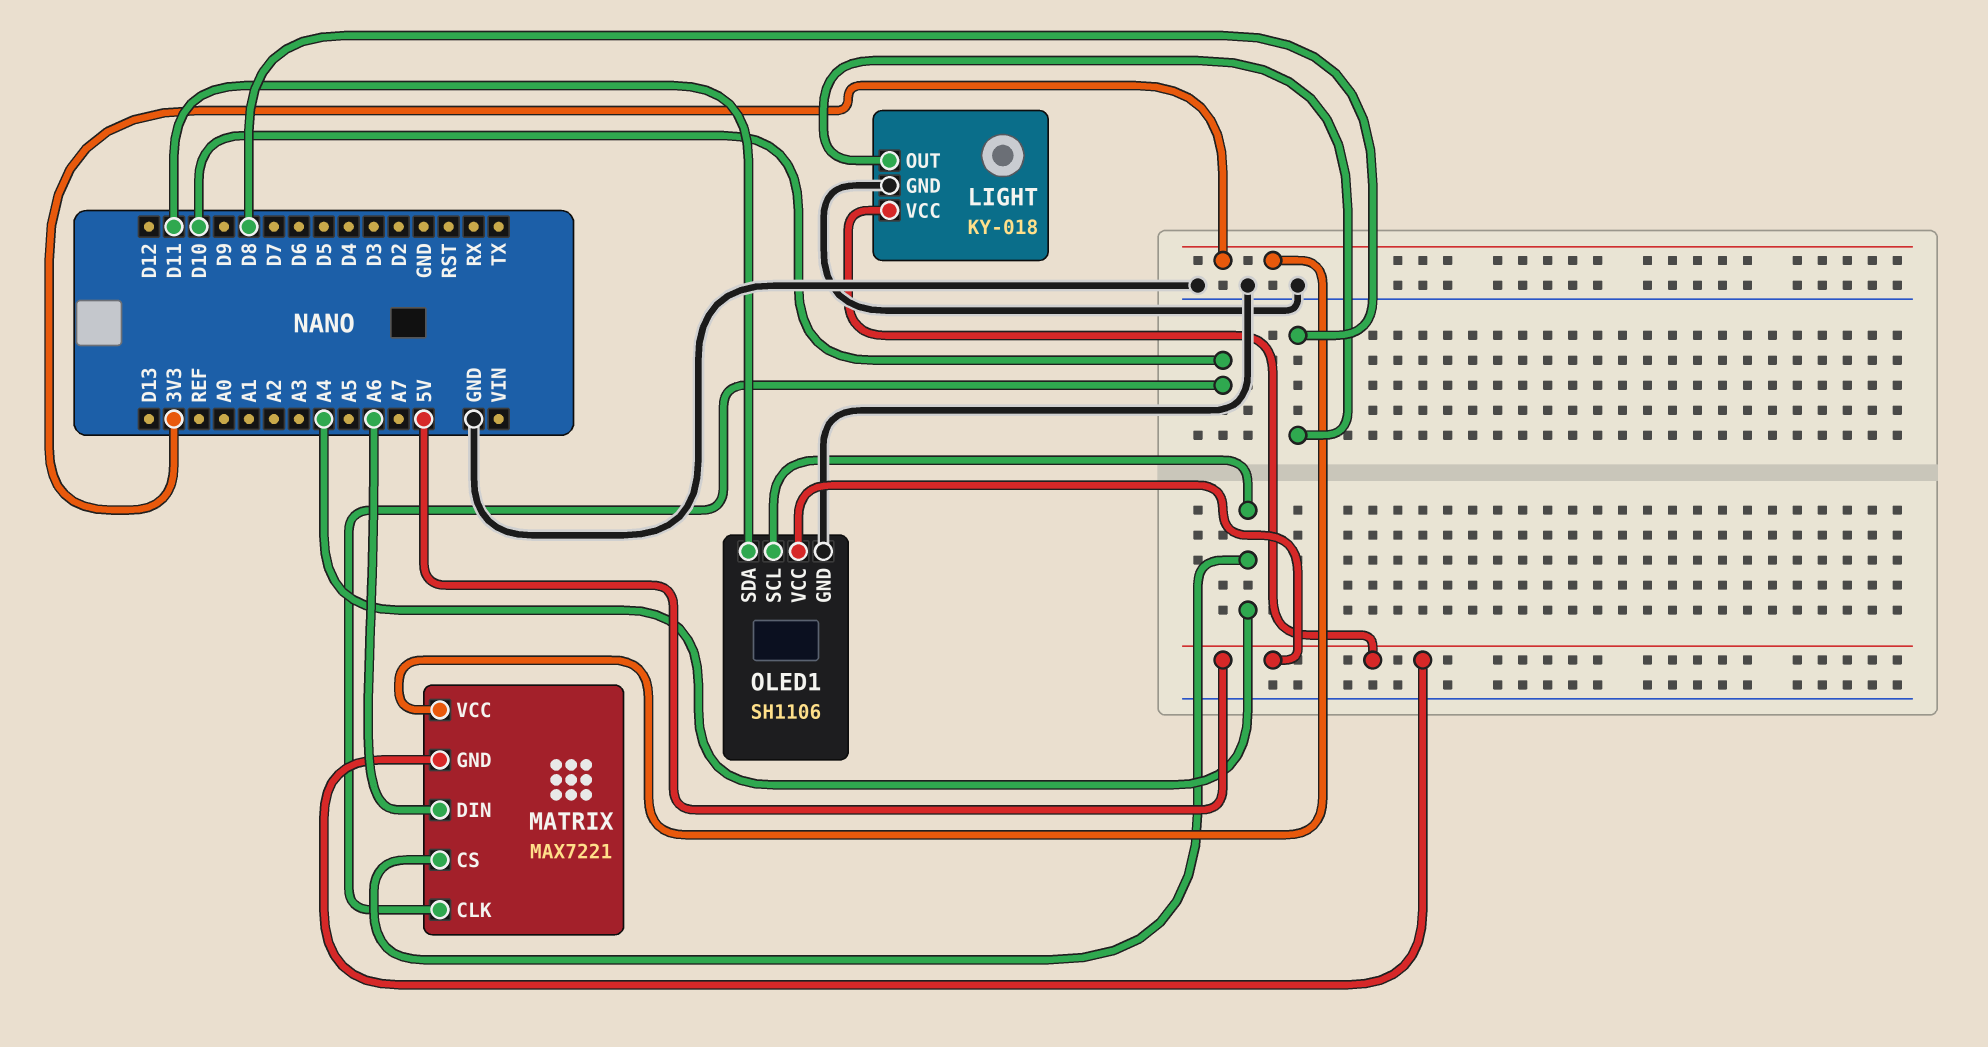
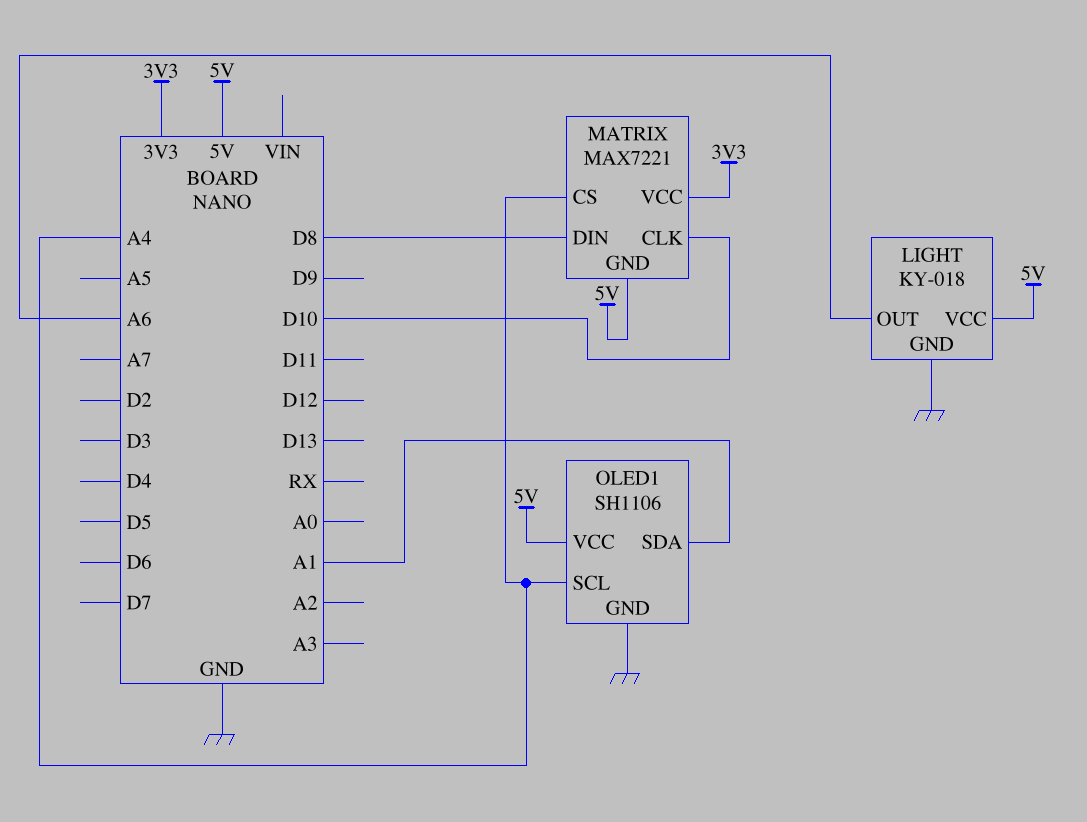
LIGHT pin OUT: D8 -> A6
MATRIX pin DIN: A6 -> D8
OLED1 pin SDA: D11 -> A1

